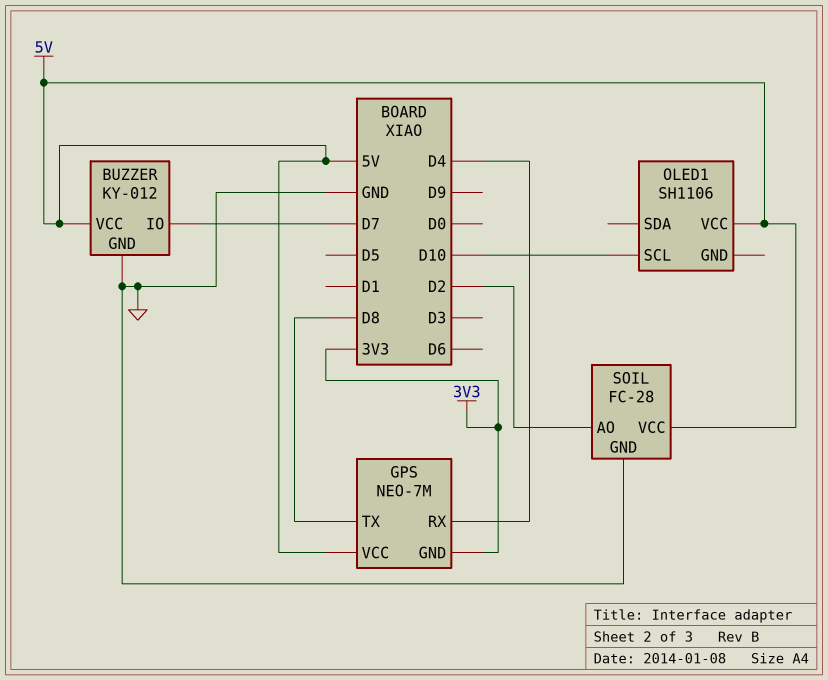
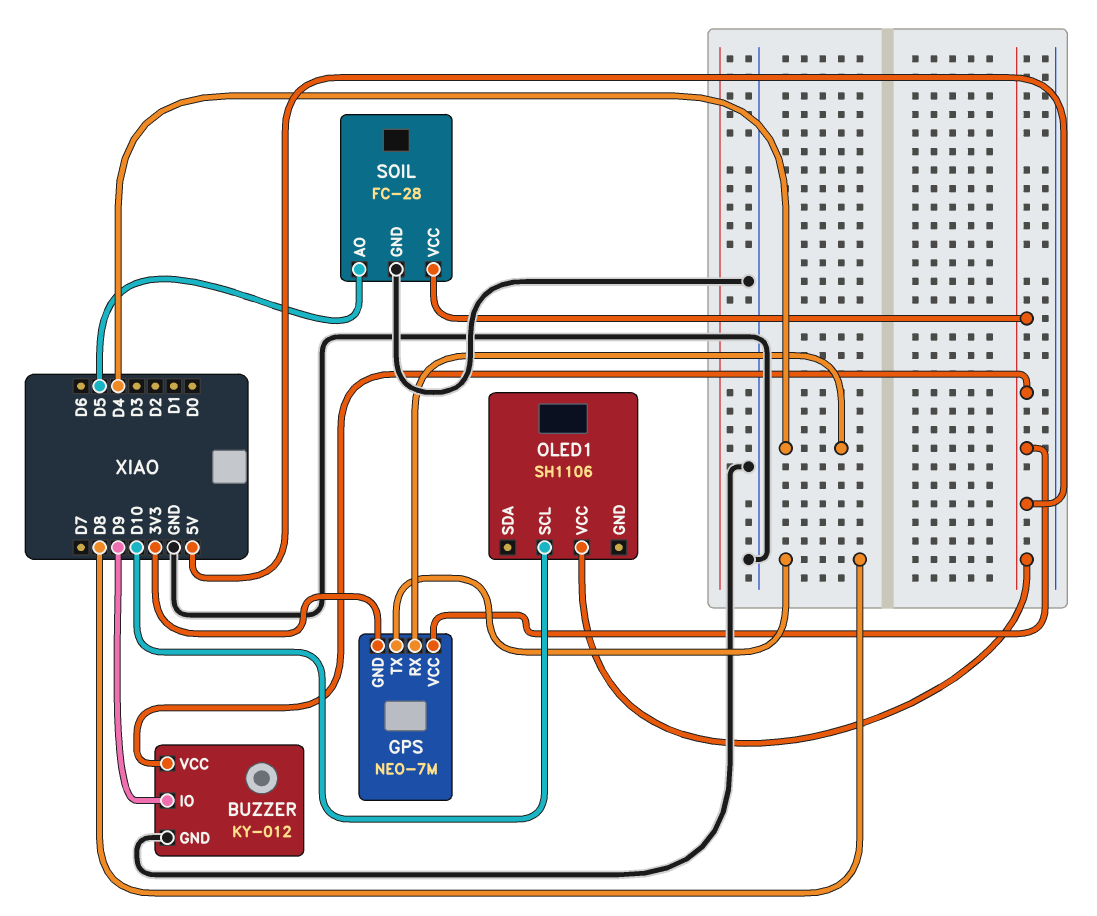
BUZZER pin IO: D7 -> D9
SOIL pin AO: D2 -> D5

